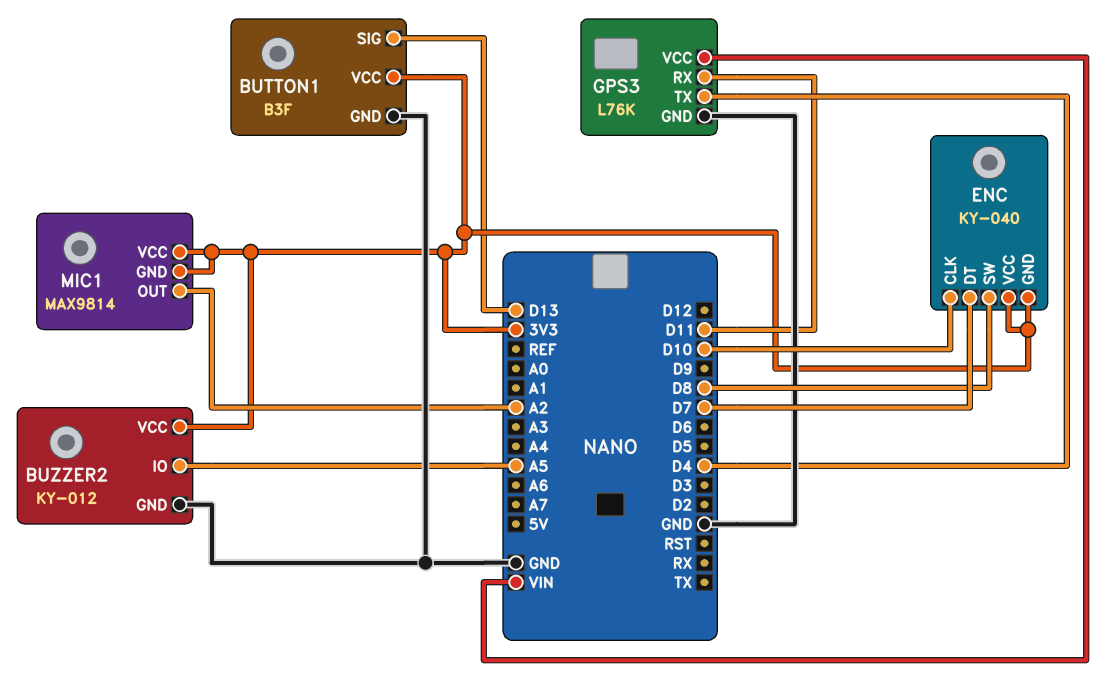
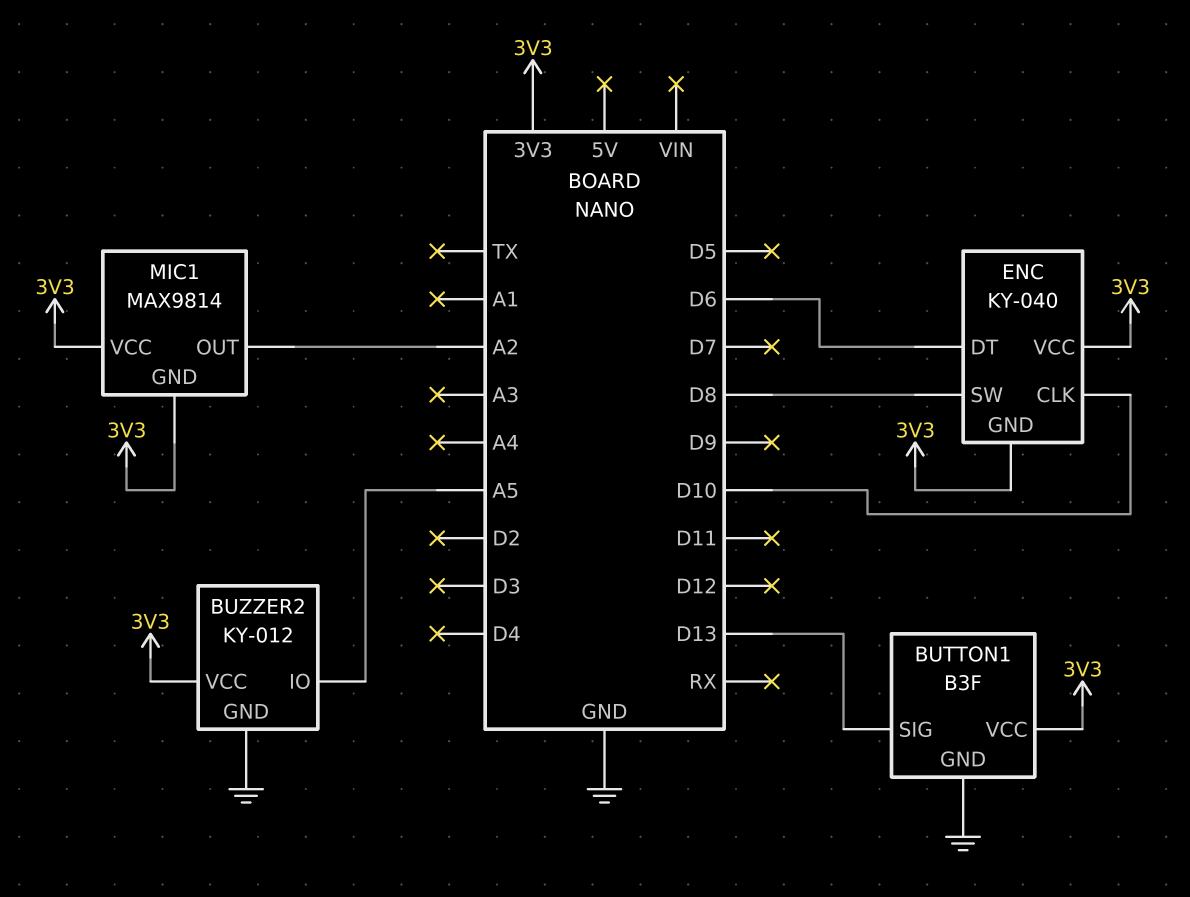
ENC pin DT: D7 -> D6
GPS3: L76K -> none
GPS3 pin GND: GND -> none
GPS3 pin RX: D11 -> none
GPS3 pin TX: D4 -> none
GPS3 pin VCC: VIN -> none

